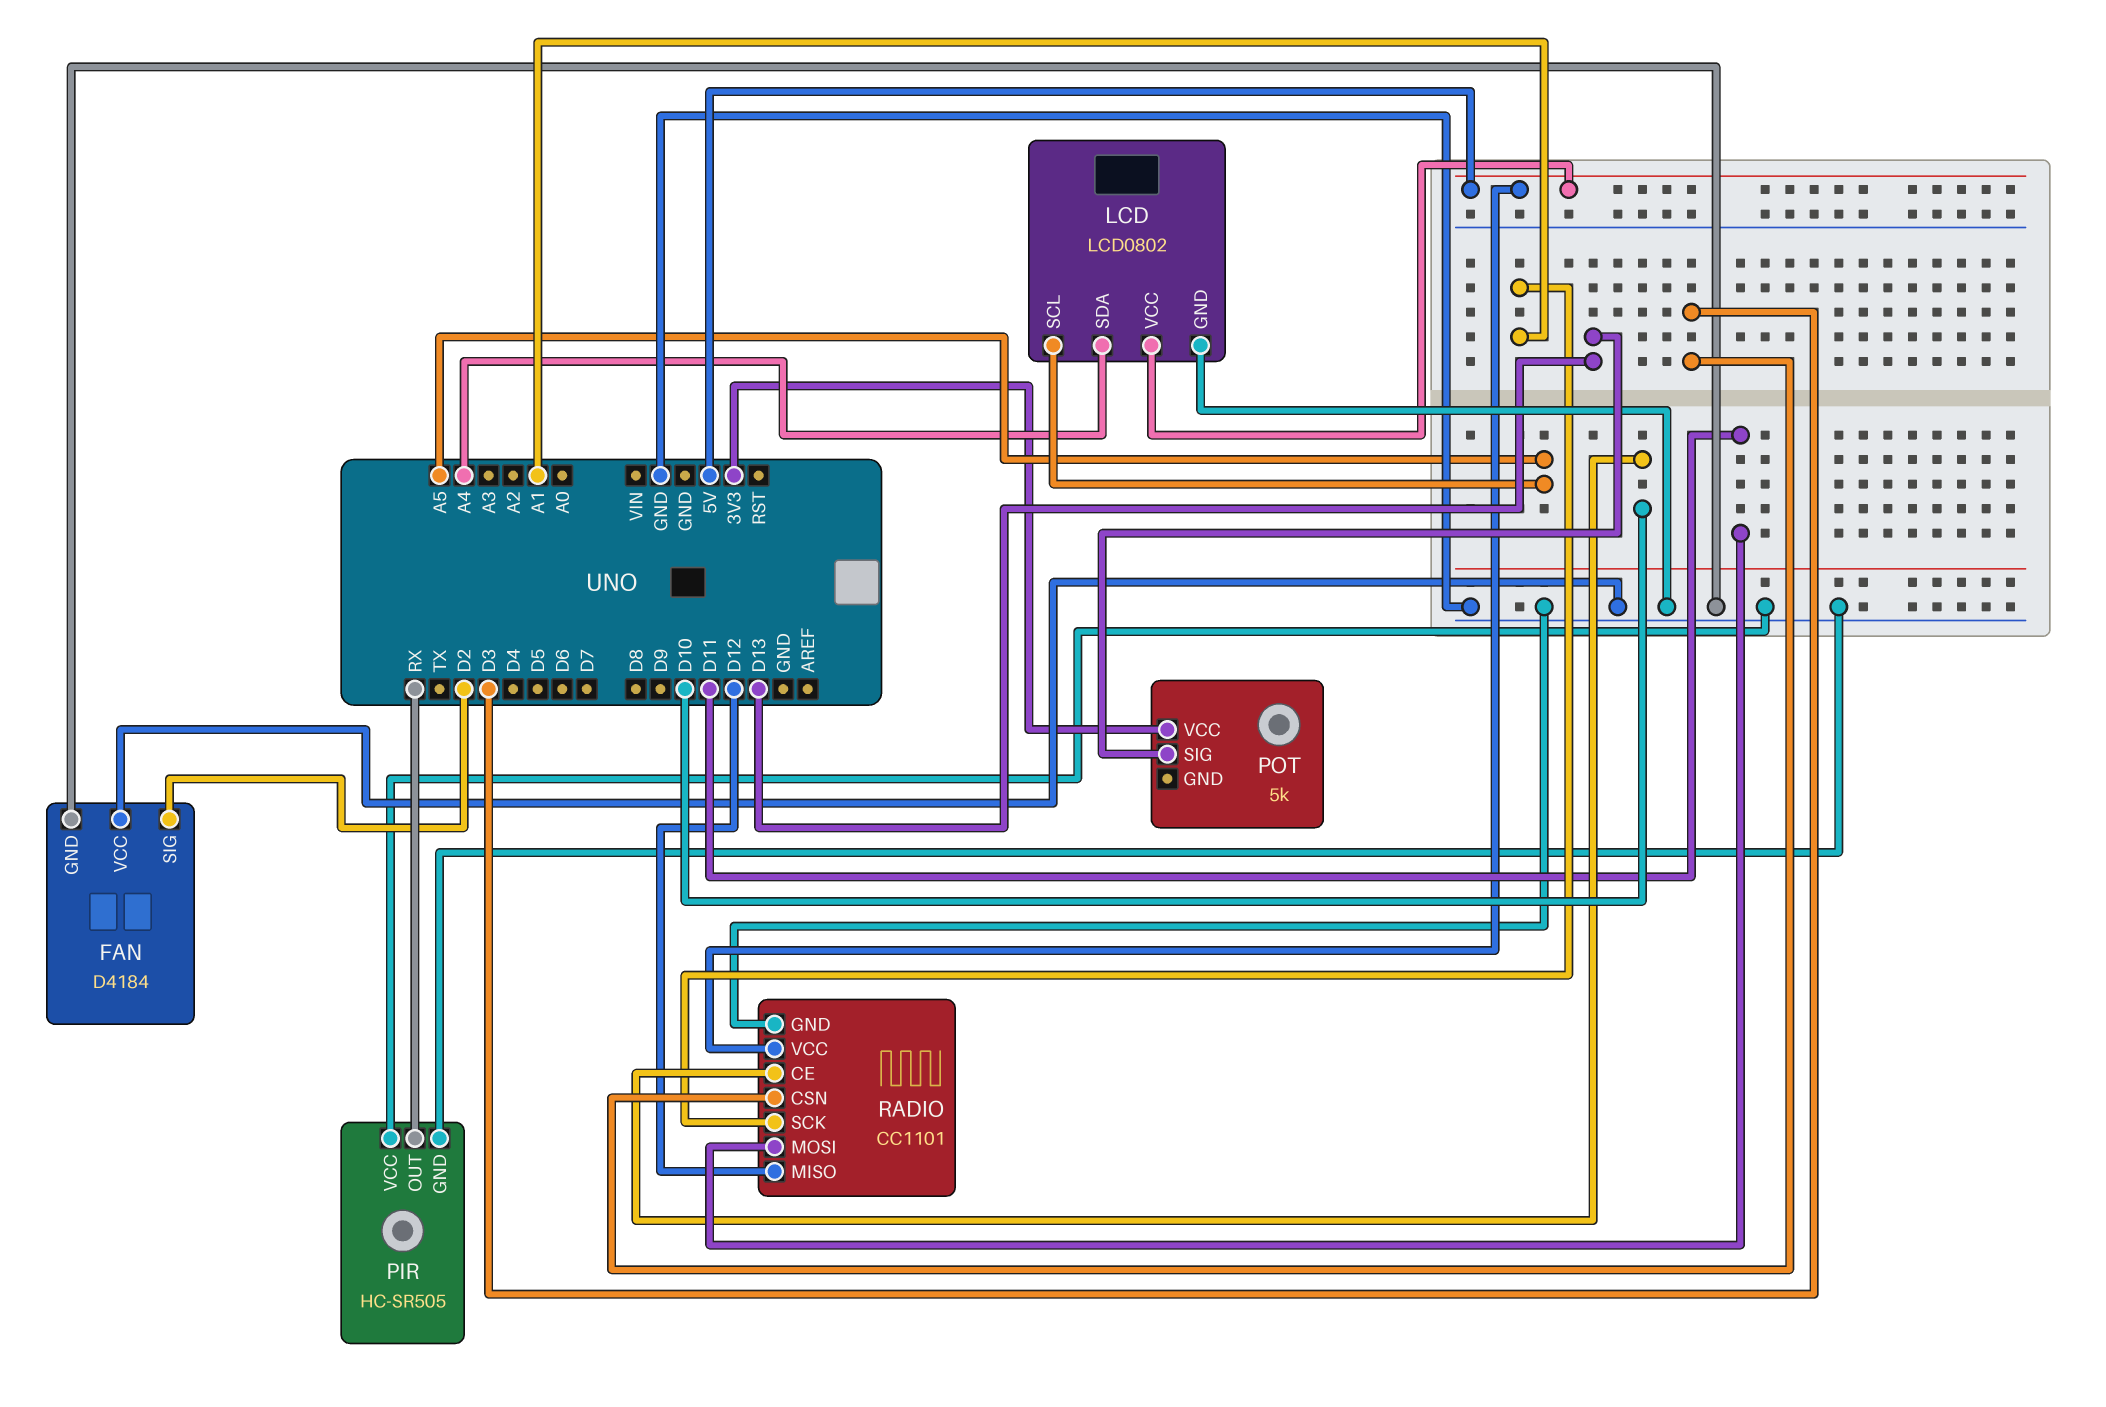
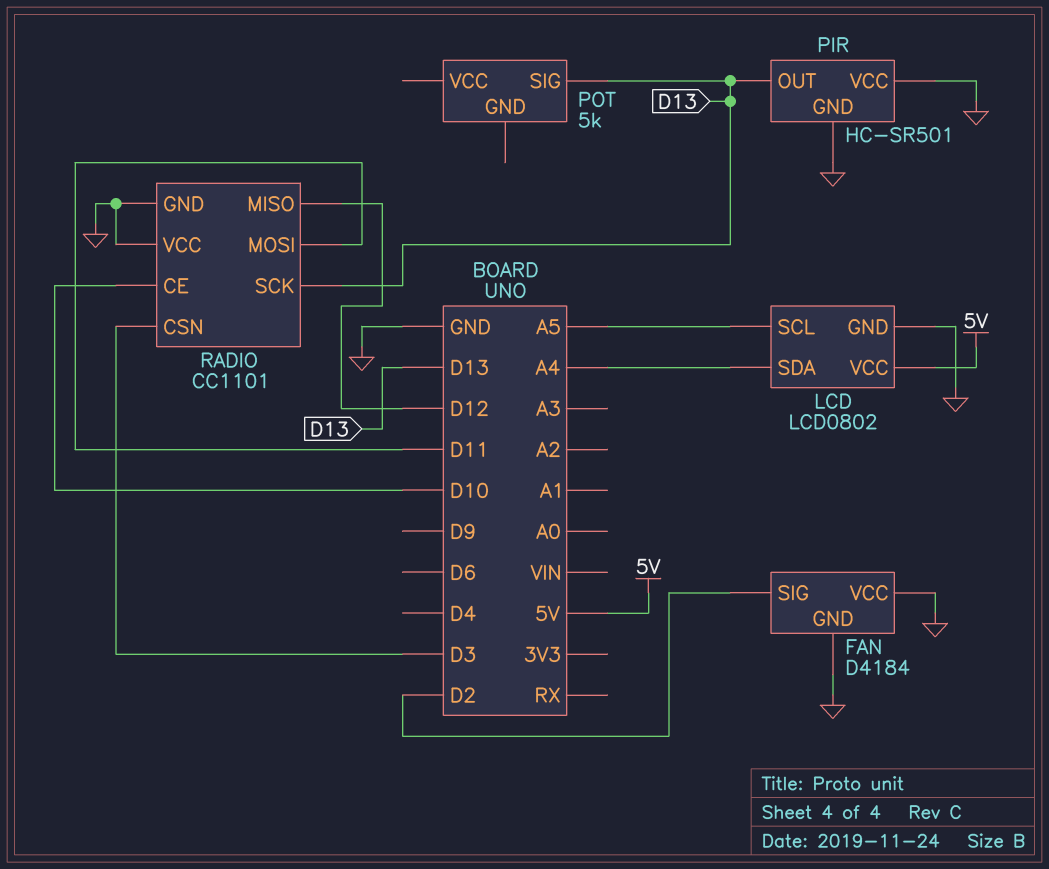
PIR: HC-SR505 -> HC-SR501
PIR pin OUT: RX -> D13
POT pin VCC: 3V3 -> none
RADIO pin SCK: A1 -> D13
RADIO pin VCC: 5V -> GND

